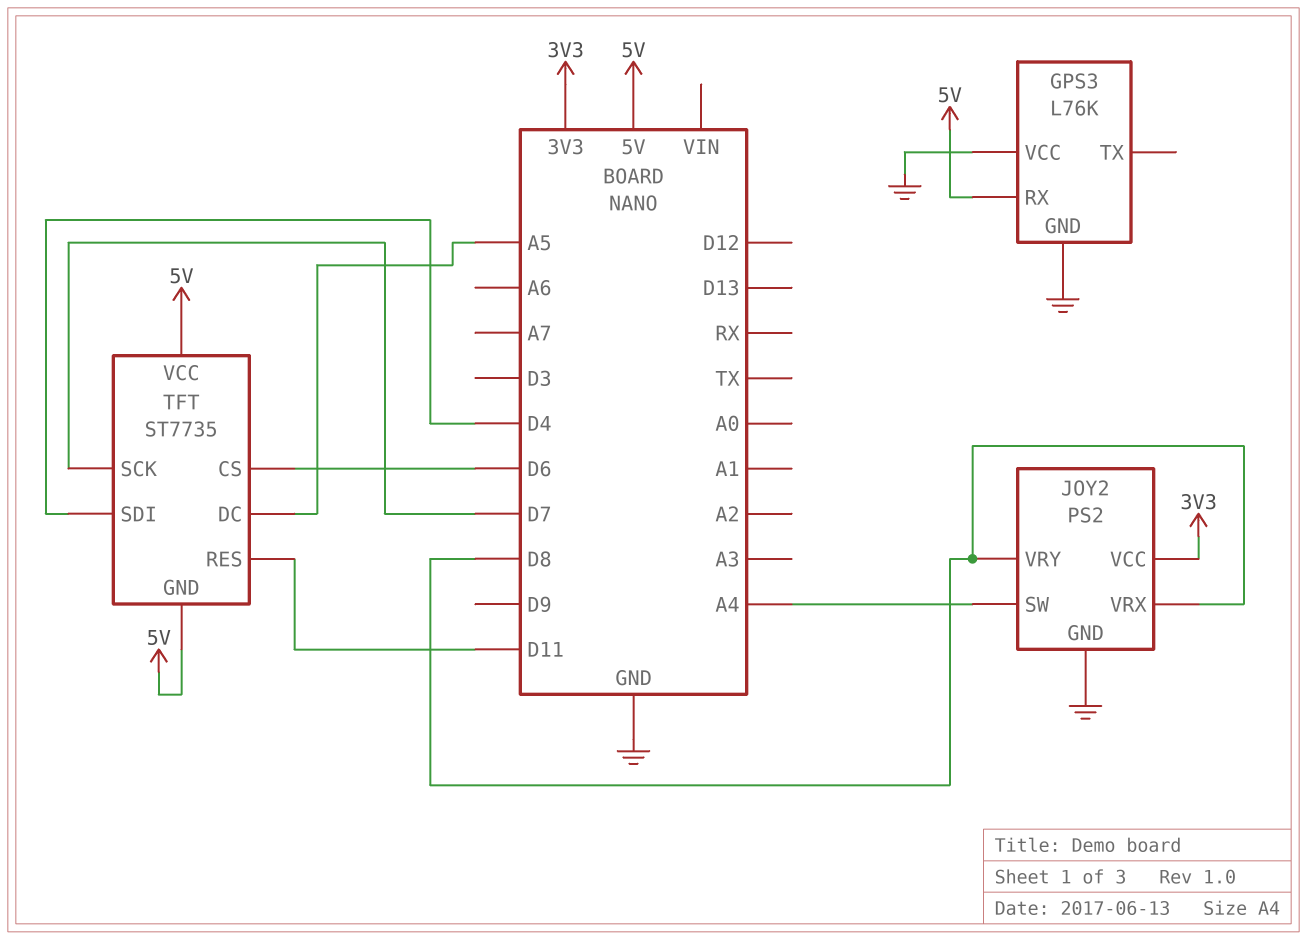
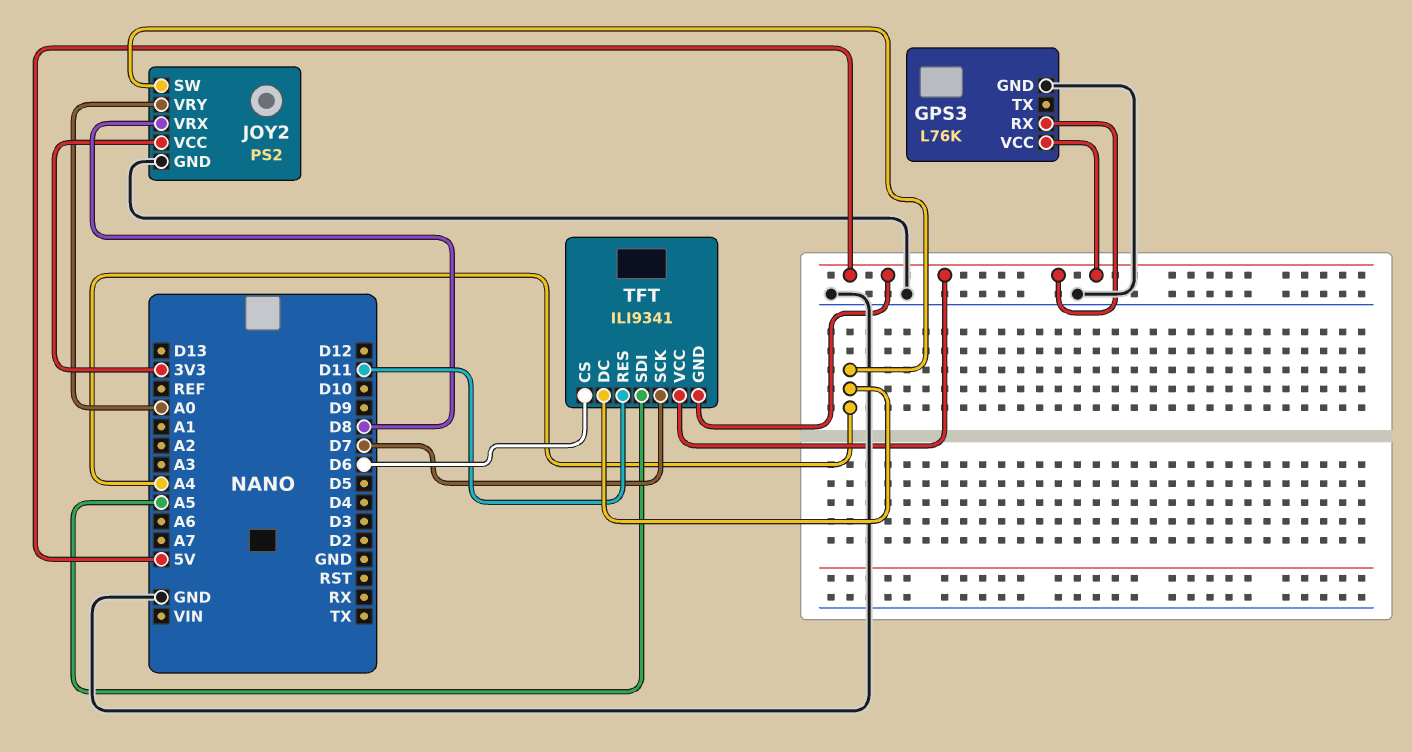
GPS3 pin VCC: GND -> 5V
JOY2 pin VRY: D8 -> A0
TFT: ST7735 -> ILI9341
TFT pin DC: A5 -> A4
TFT pin SDI: D4 -> A5

